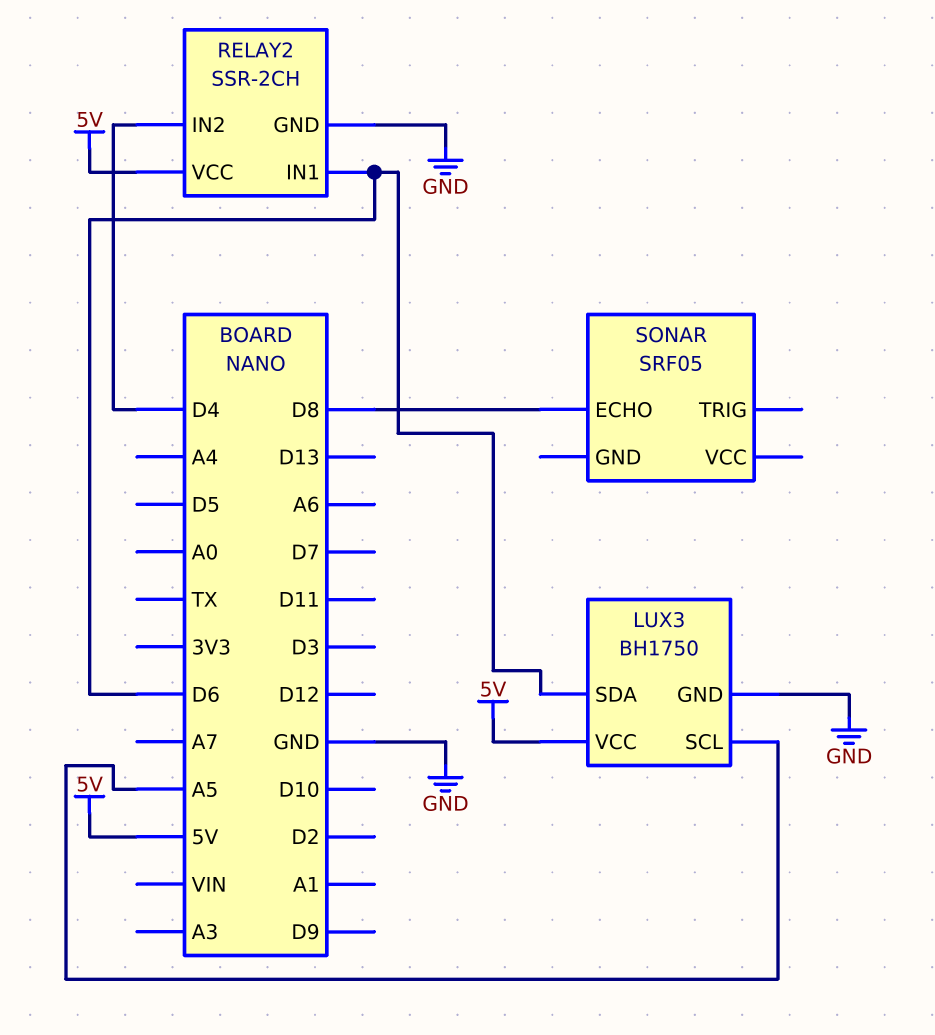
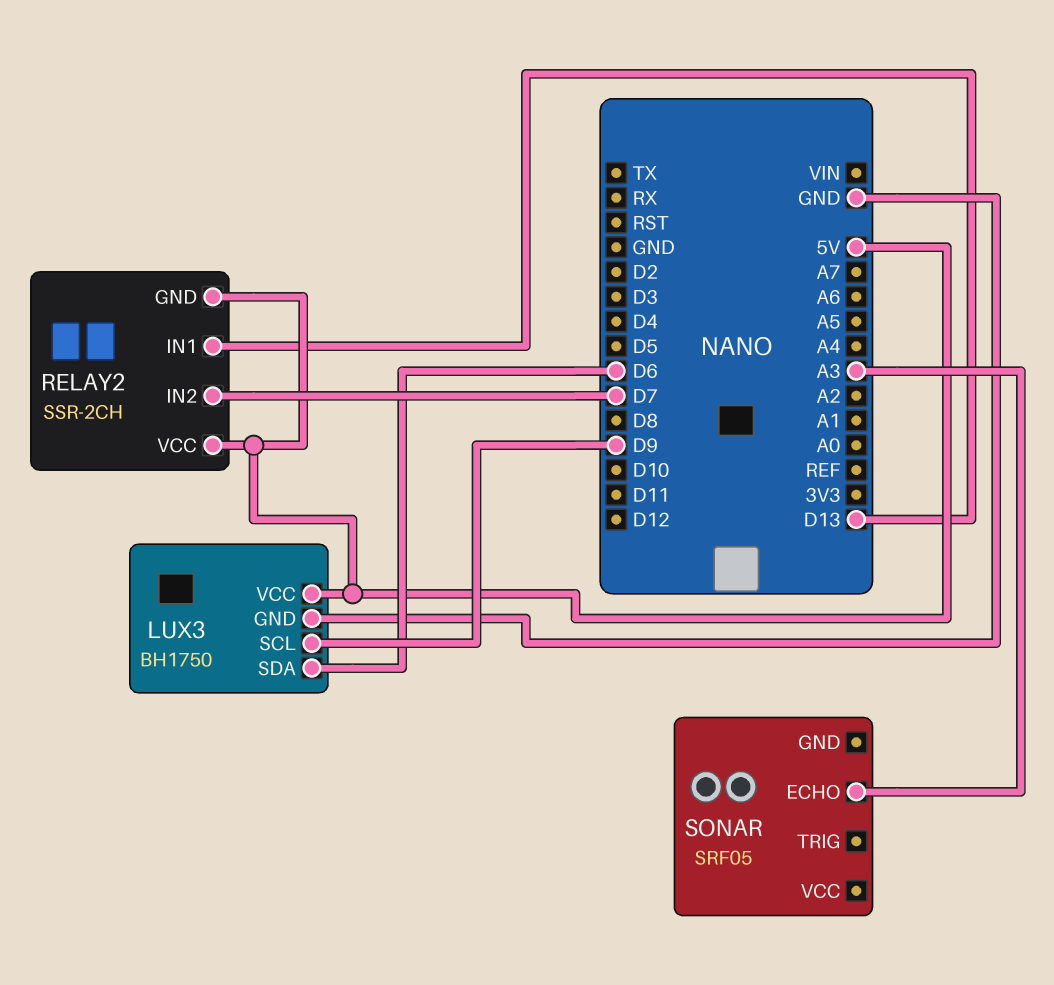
LUX3 pin SCL: A5 -> D9
RELAY2 pin GND: GND -> 5V
RELAY2 pin IN1: D6 -> D13
RELAY2 pin IN2: D4 -> D7
SONAR pin ECHO: D8 -> A3

